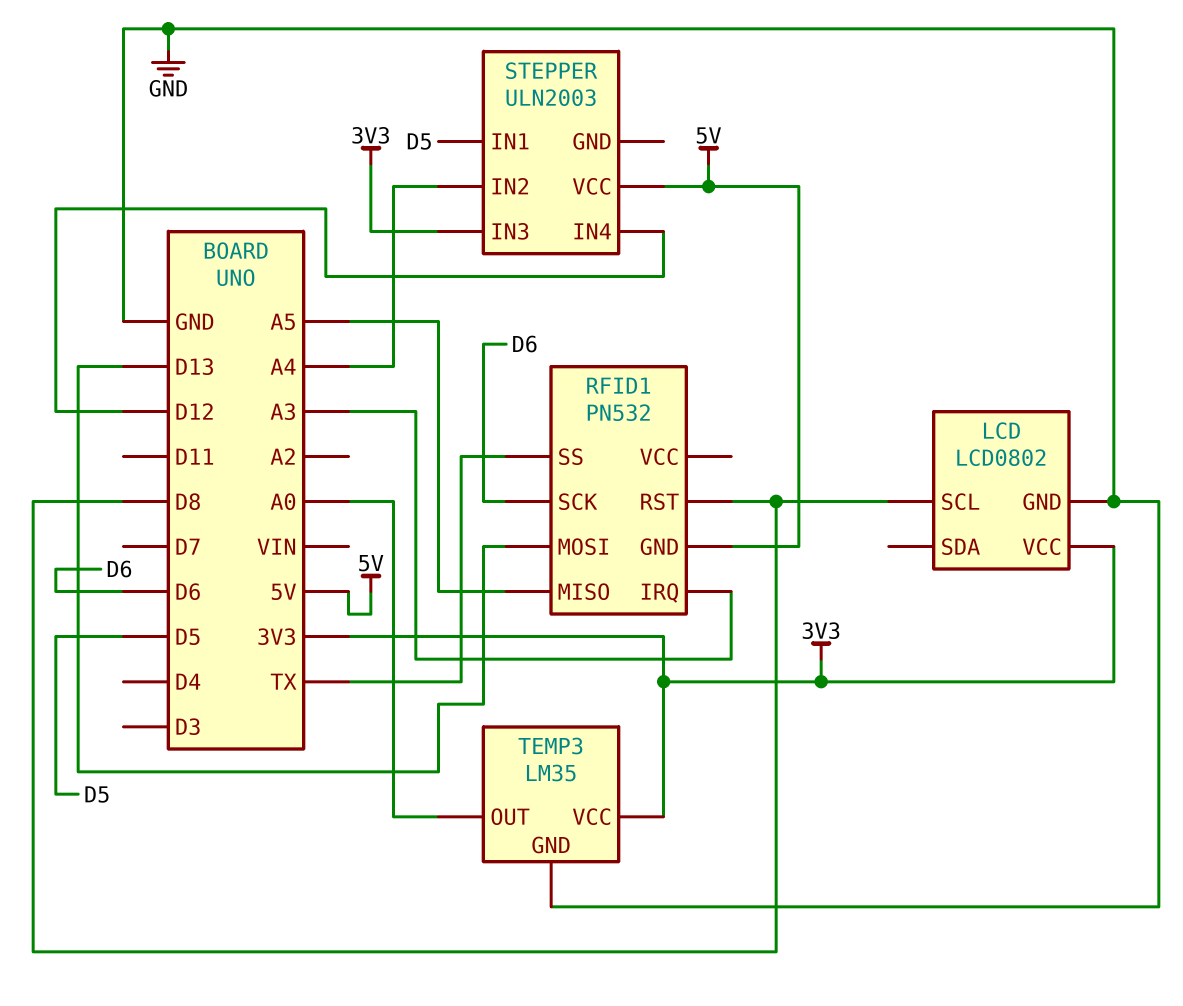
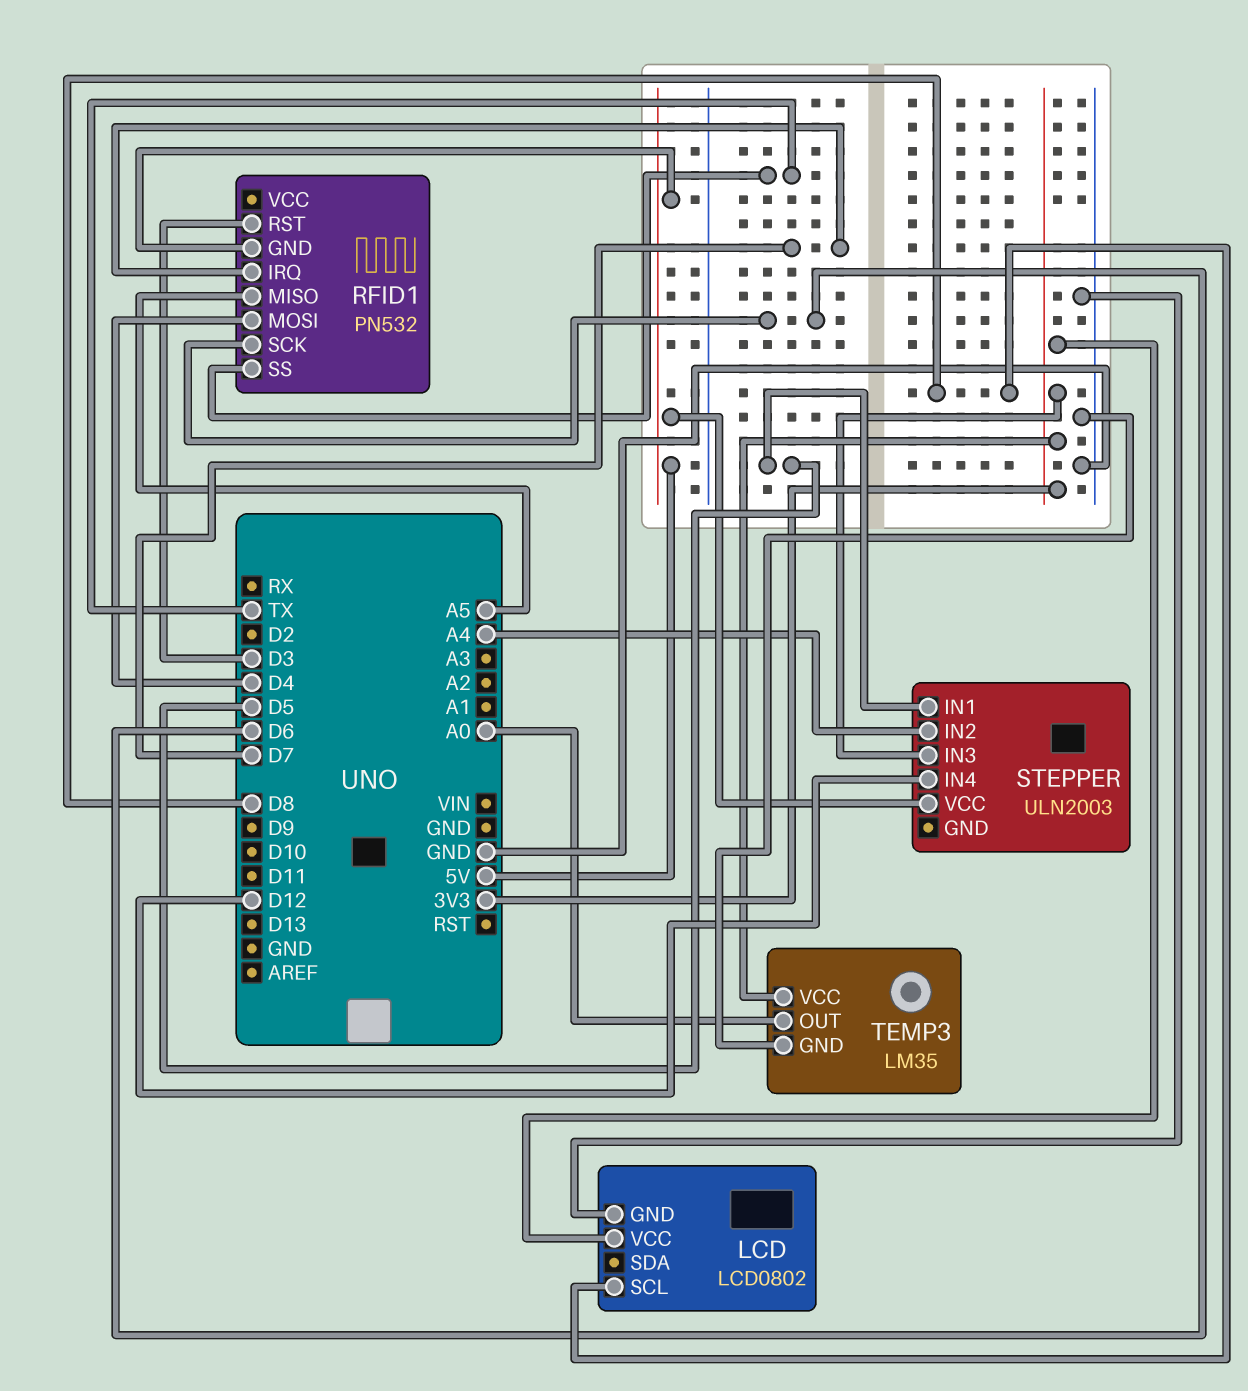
RFID1 pin IRQ: A3 -> D7
RFID1 pin MOSI: D13 -> D4
RFID1 pin RST: D8 -> D3

